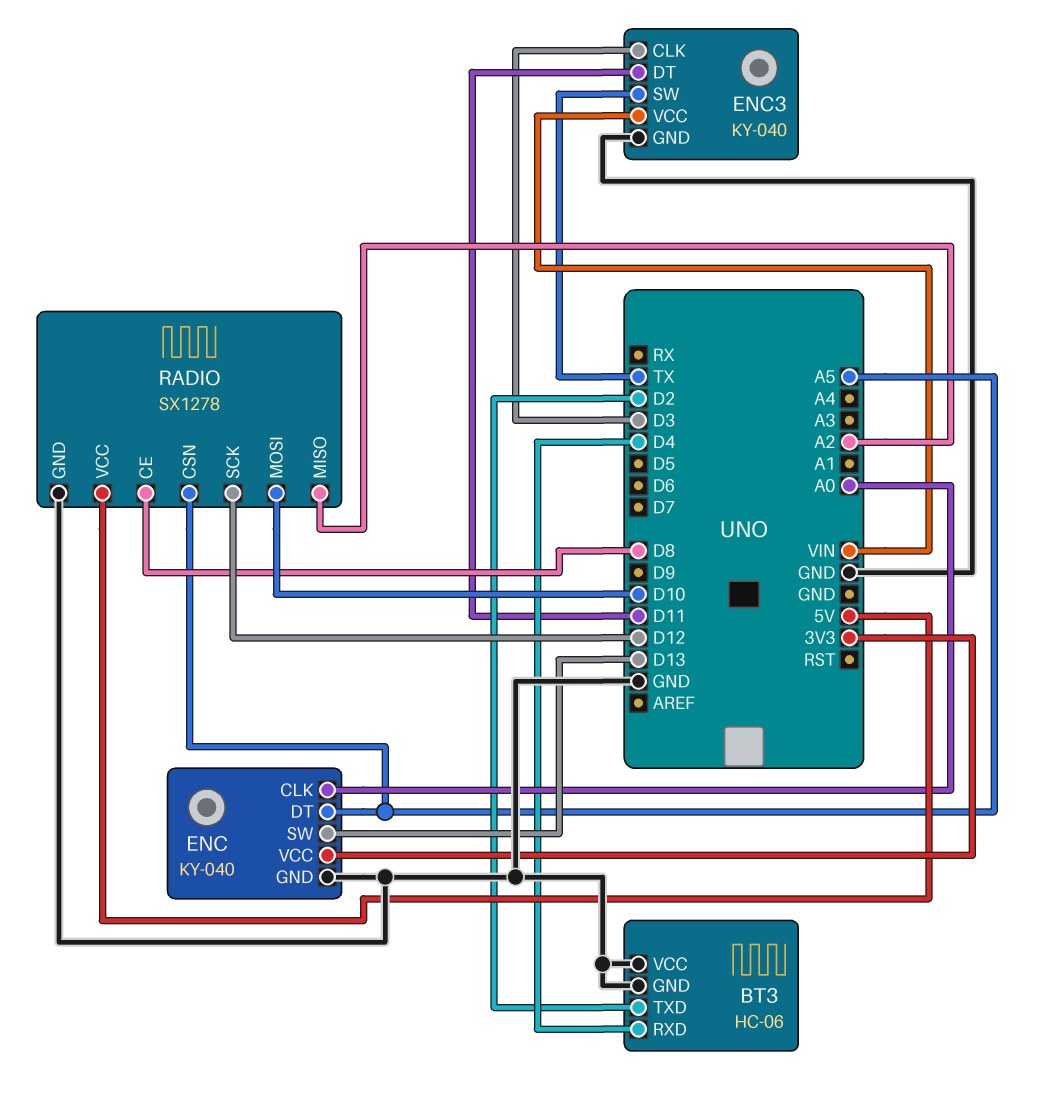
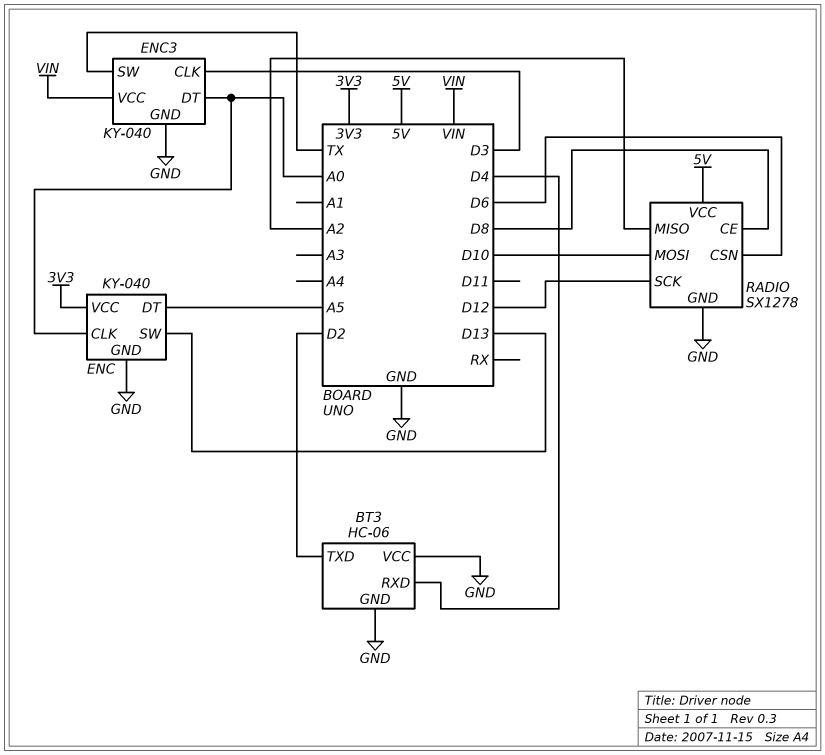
ENC3 pin DT: D11 -> A0
RADIO pin CSN: A5 -> D6

